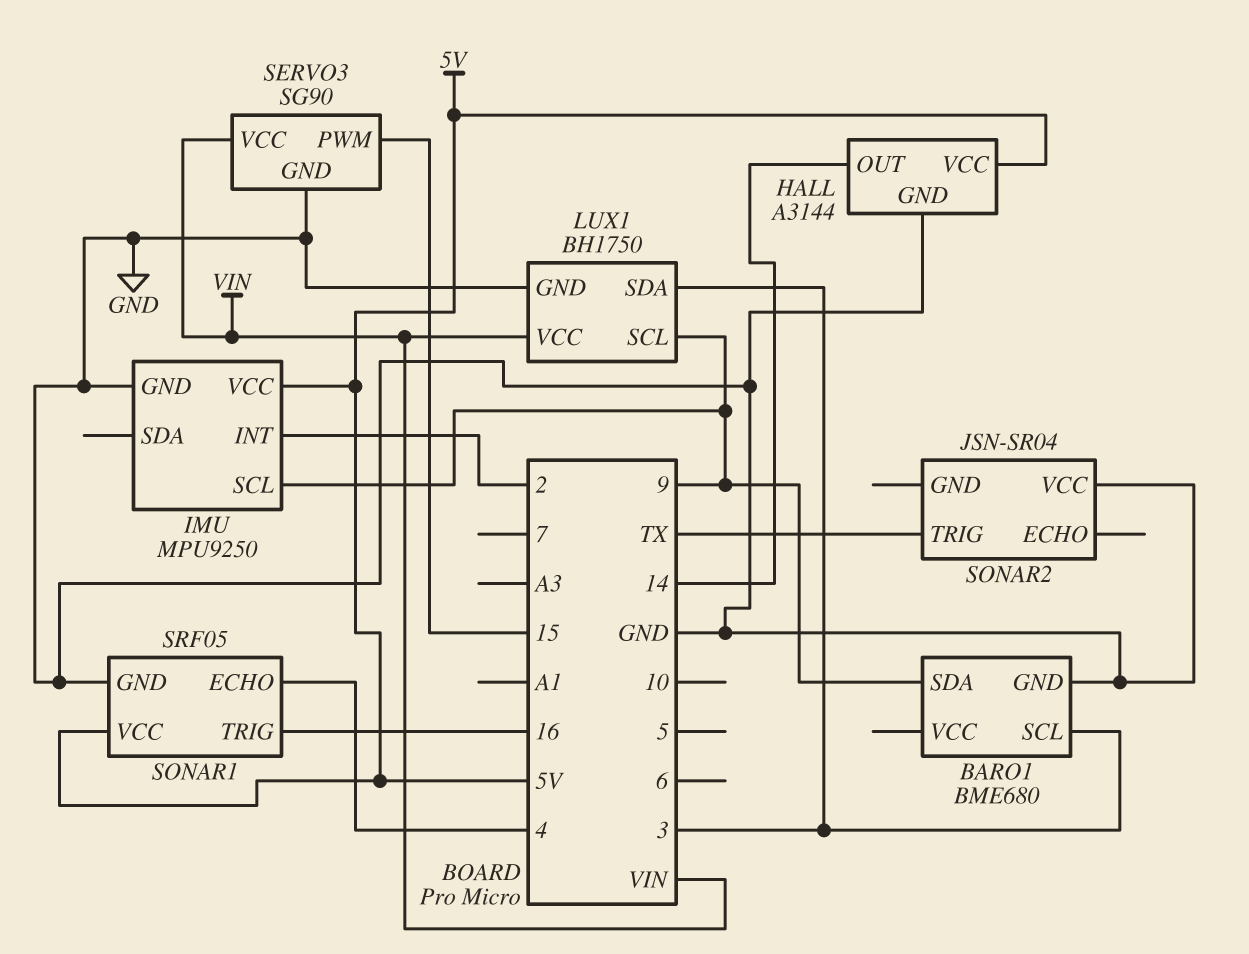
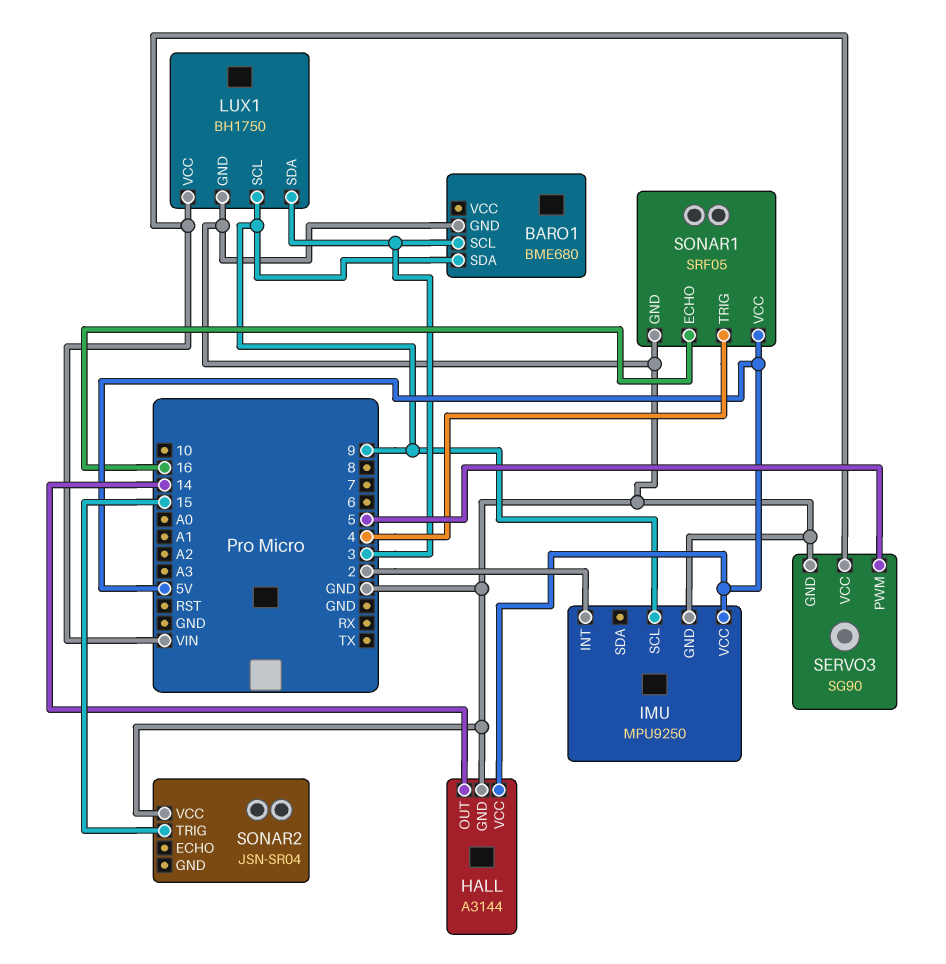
SERVO3 pin PWM: 15 -> 5
SONAR1 pin ECHO: 4 -> 16
SONAR1 pin TRIG: 16 -> 4
SONAR2 pin TRIG: TX -> 15

